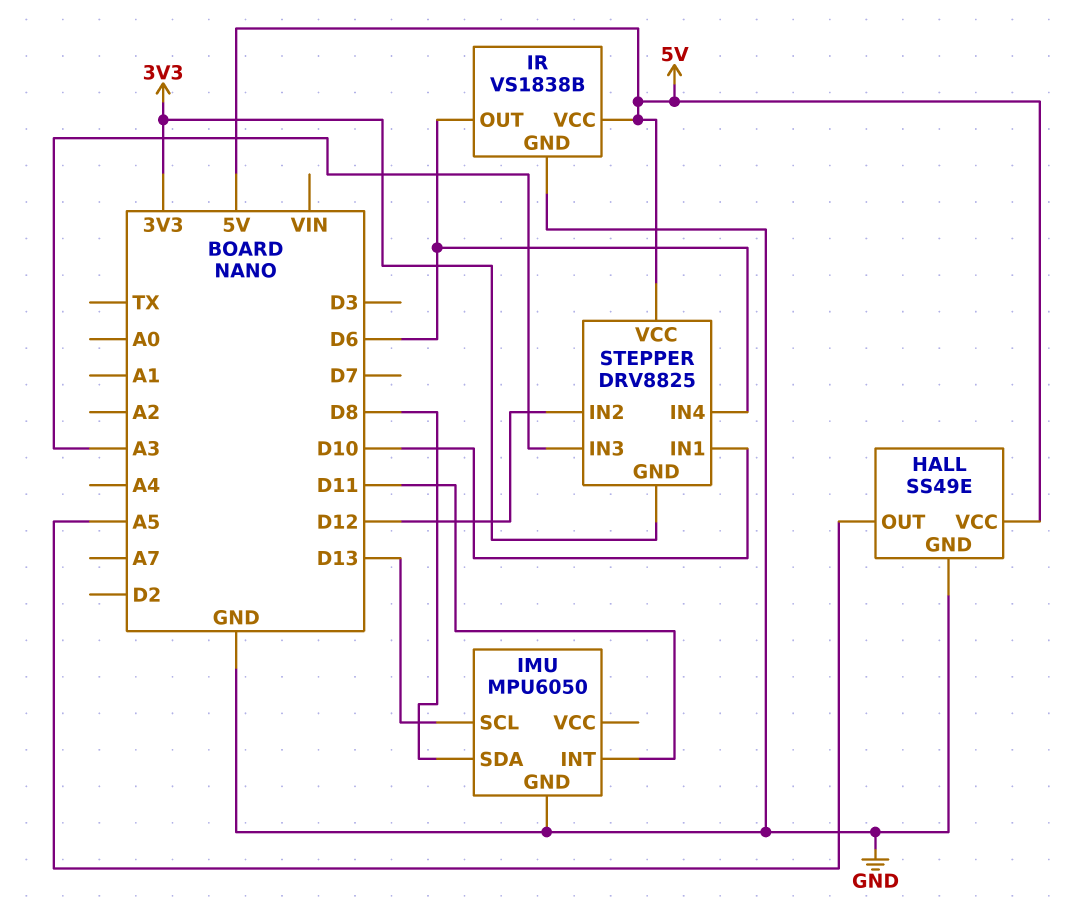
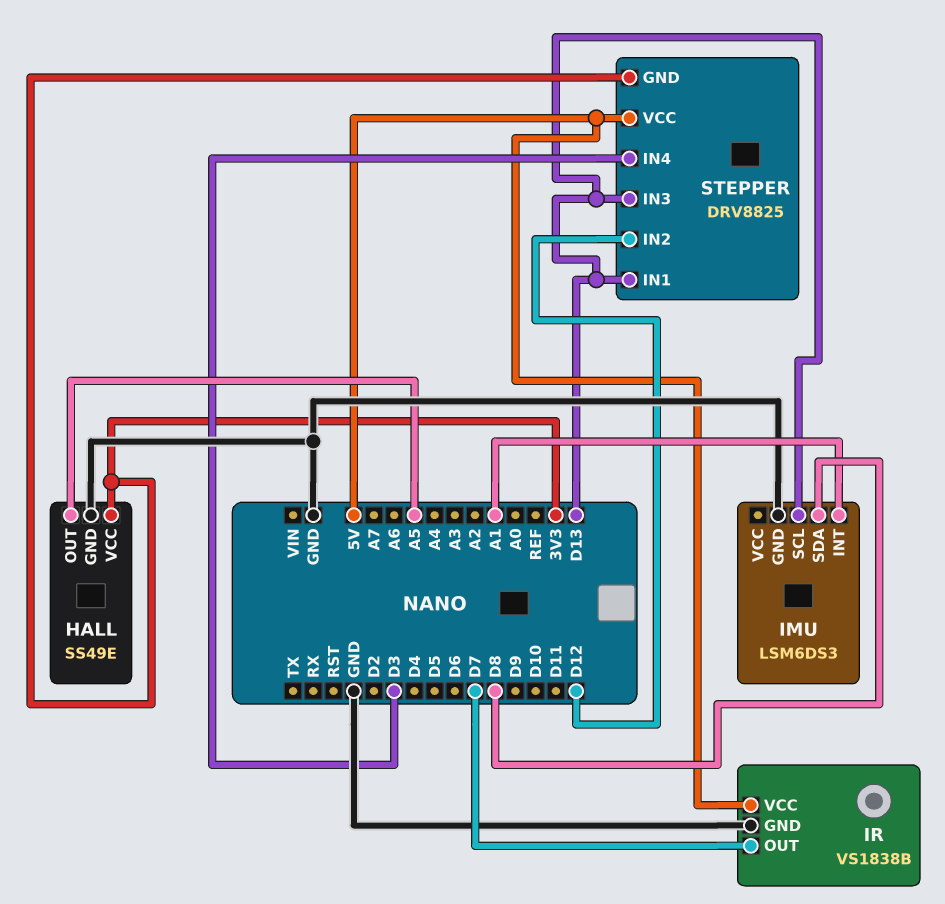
HALL pin VCC: 5V -> 3V3
IMU: MPU6050 -> LSM6DS3
IMU pin INT: D11 -> A1
IR pin OUT: D6 -> D7
STEPPER pin IN1: D10 -> D13
STEPPER pin IN3: A3 -> D13
STEPPER pin IN4: D6 -> D3

